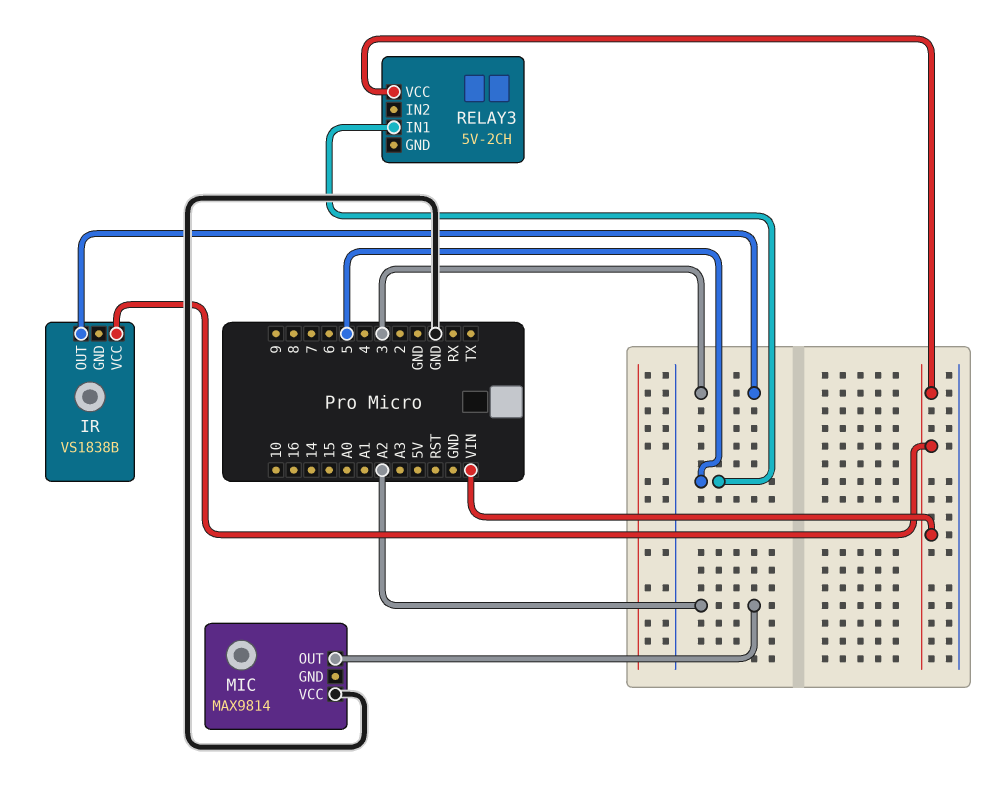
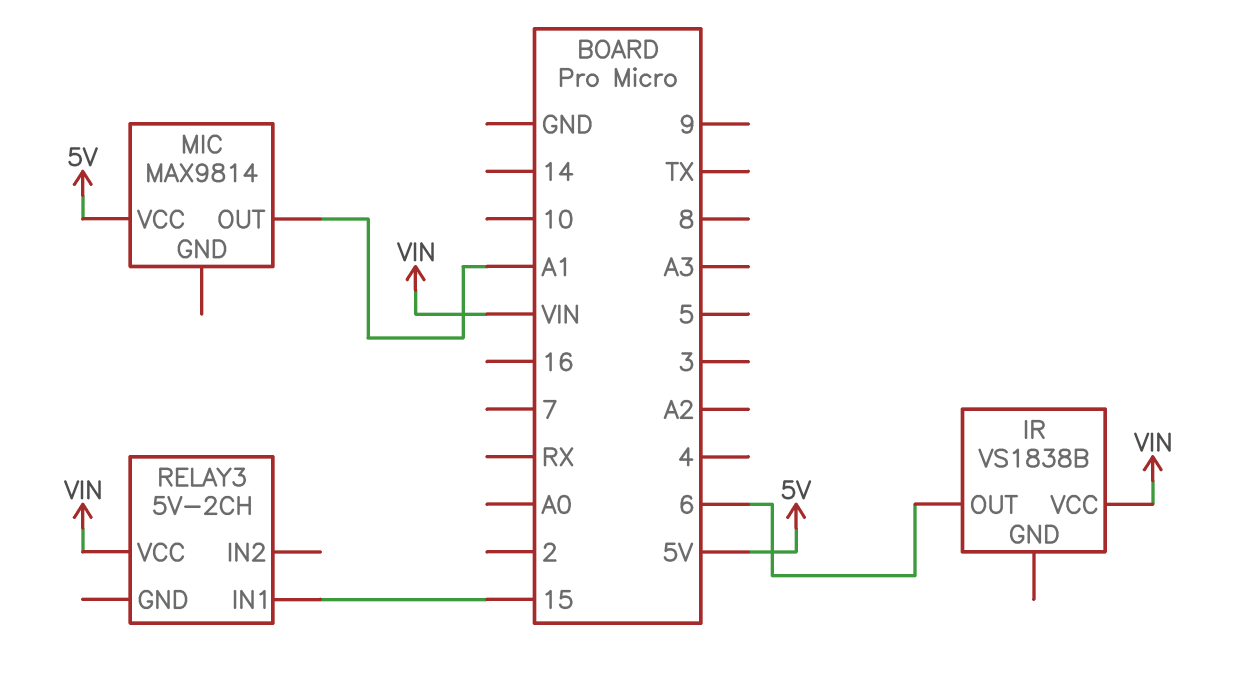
IR pin OUT: 3 -> 6
MIC pin OUT: A2 -> A1
MIC pin VCC: GND -> 5V
RELAY3 pin IN1: 5 -> 15

